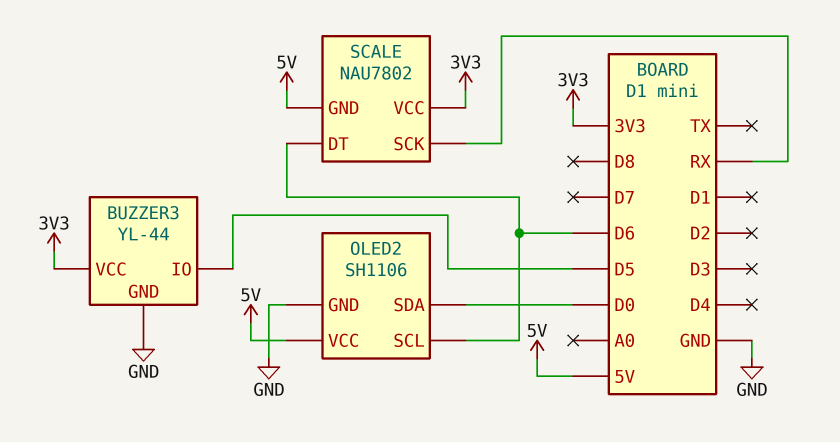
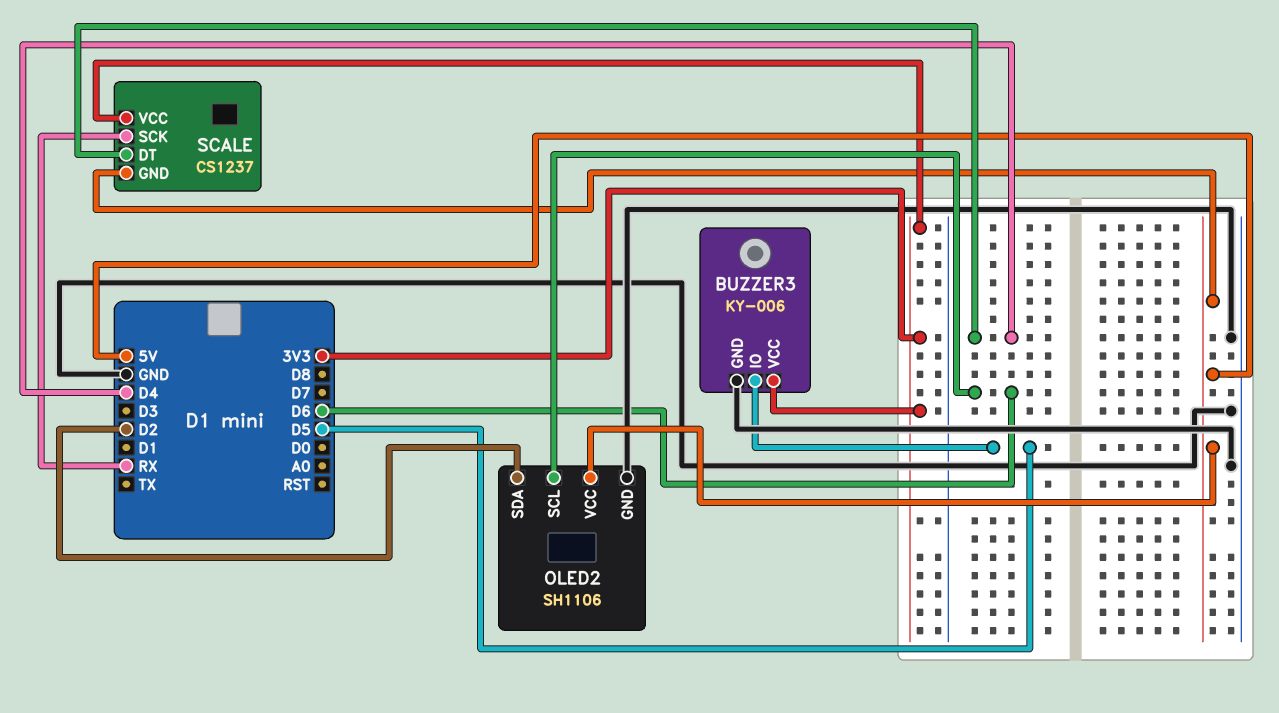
BUZZER3: YL-44 -> KY-006
OLED2 pin SDA: D0 -> D2
SCALE: NAU7802 -> CS1237
SCALE pin DT: D6 -> D4

